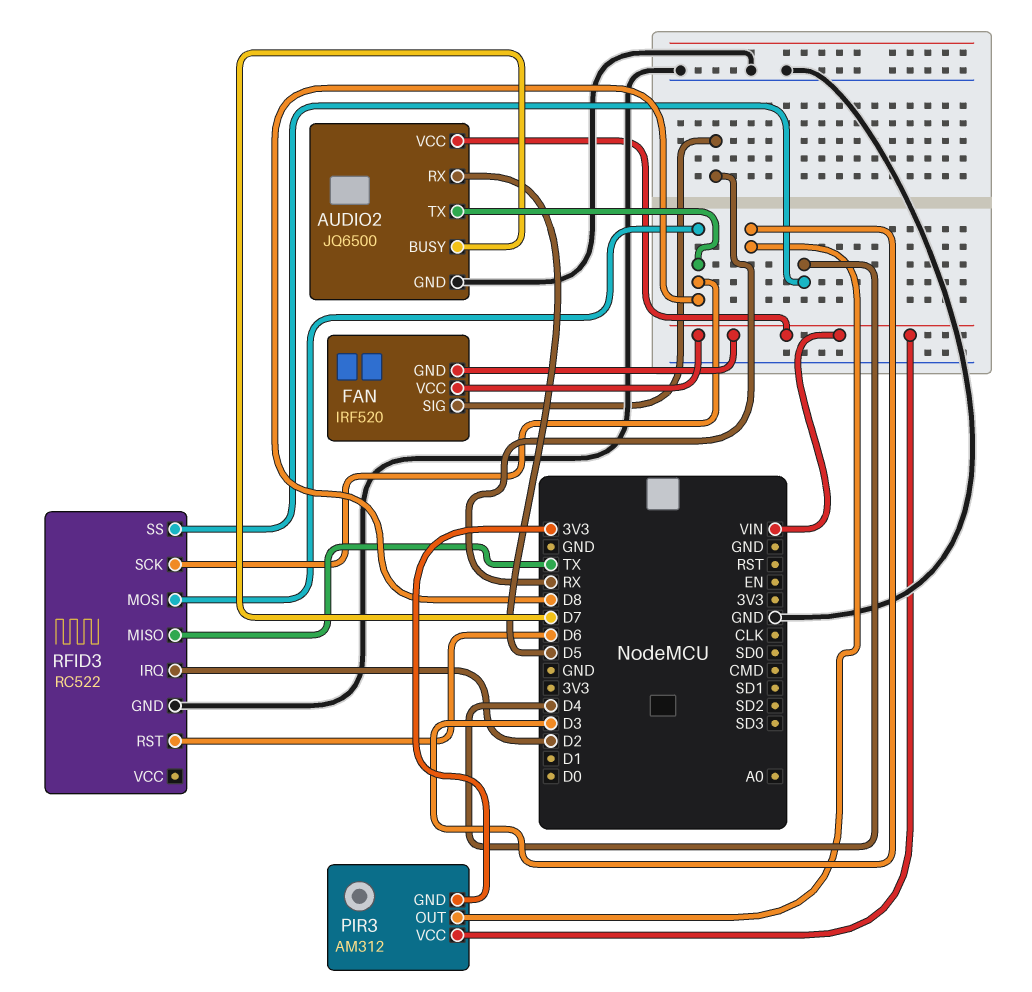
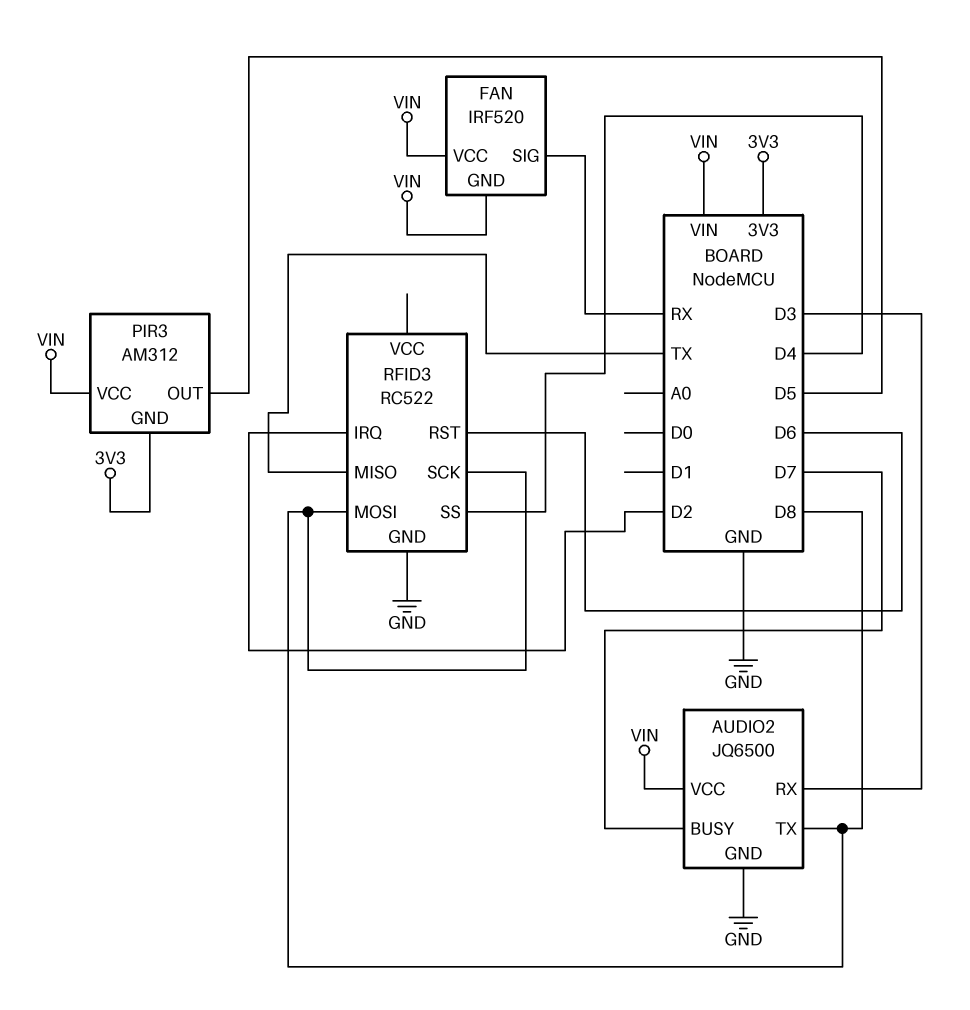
AUDIO2 pin RX: D5 -> D3
PIR3 pin OUT: D3 -> D5

